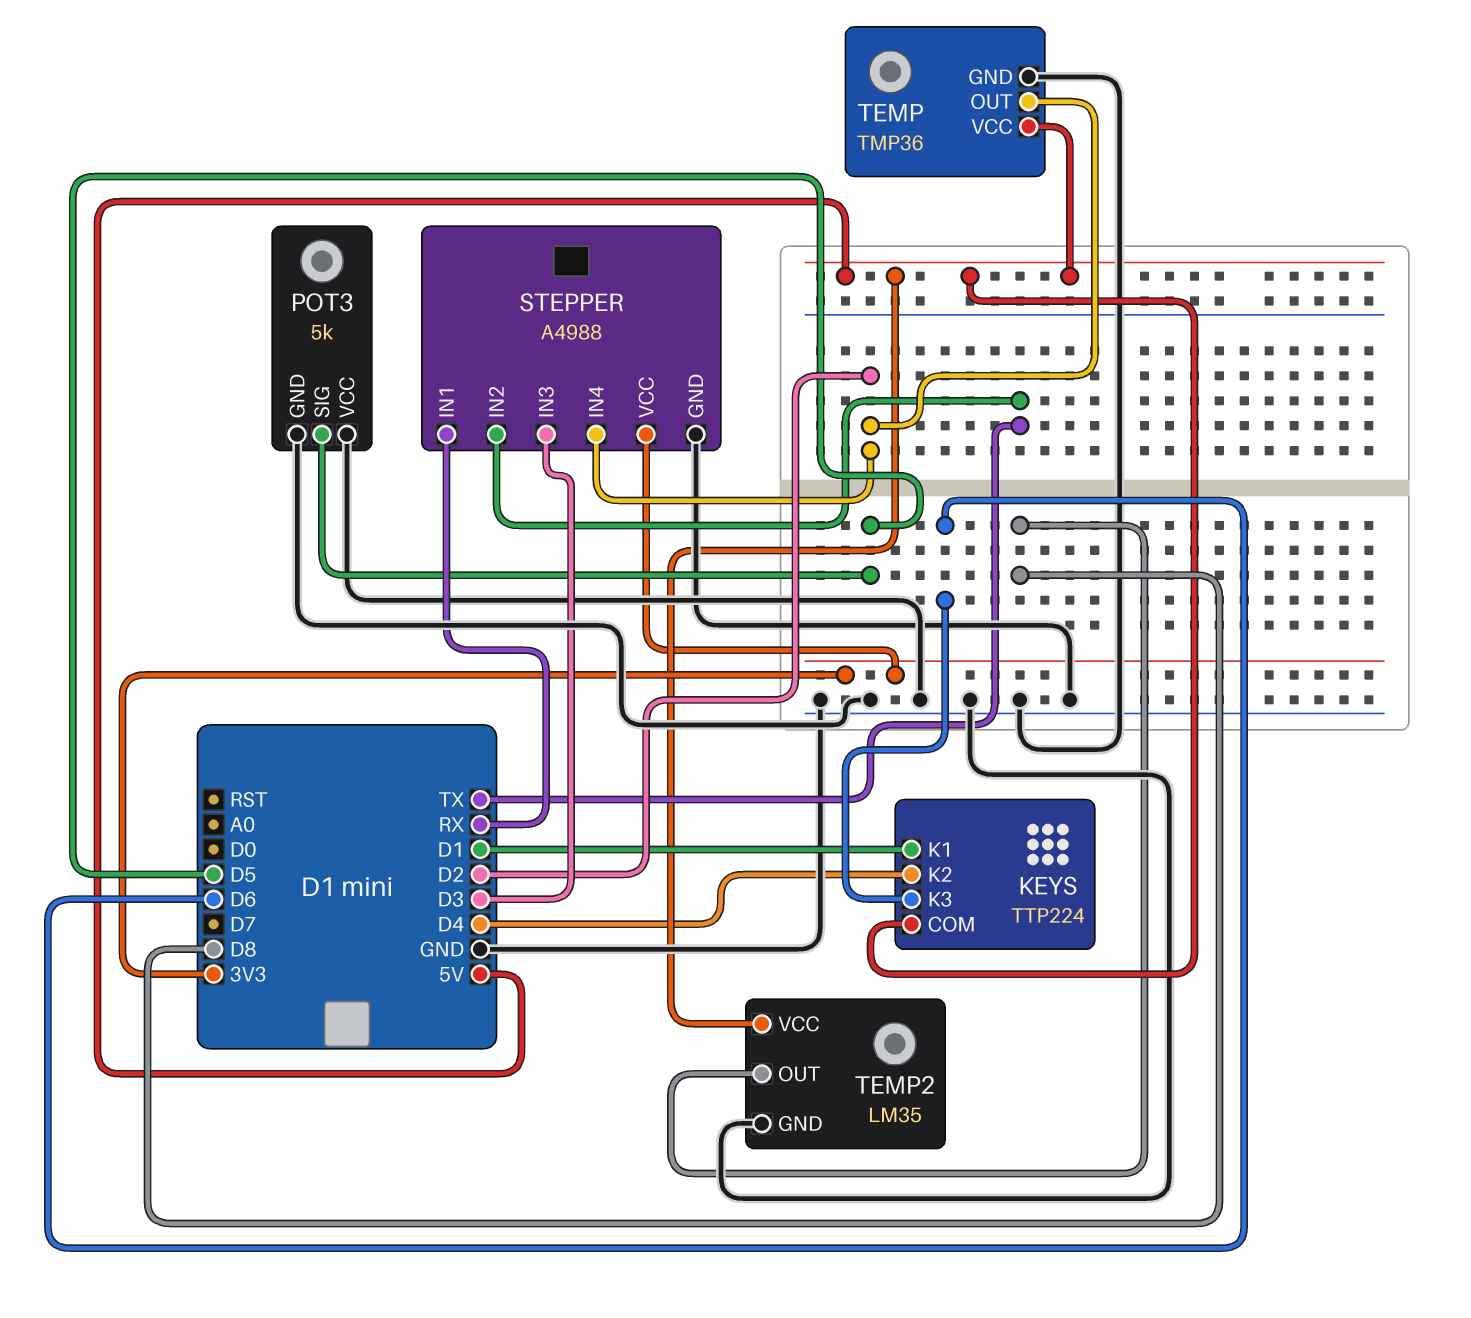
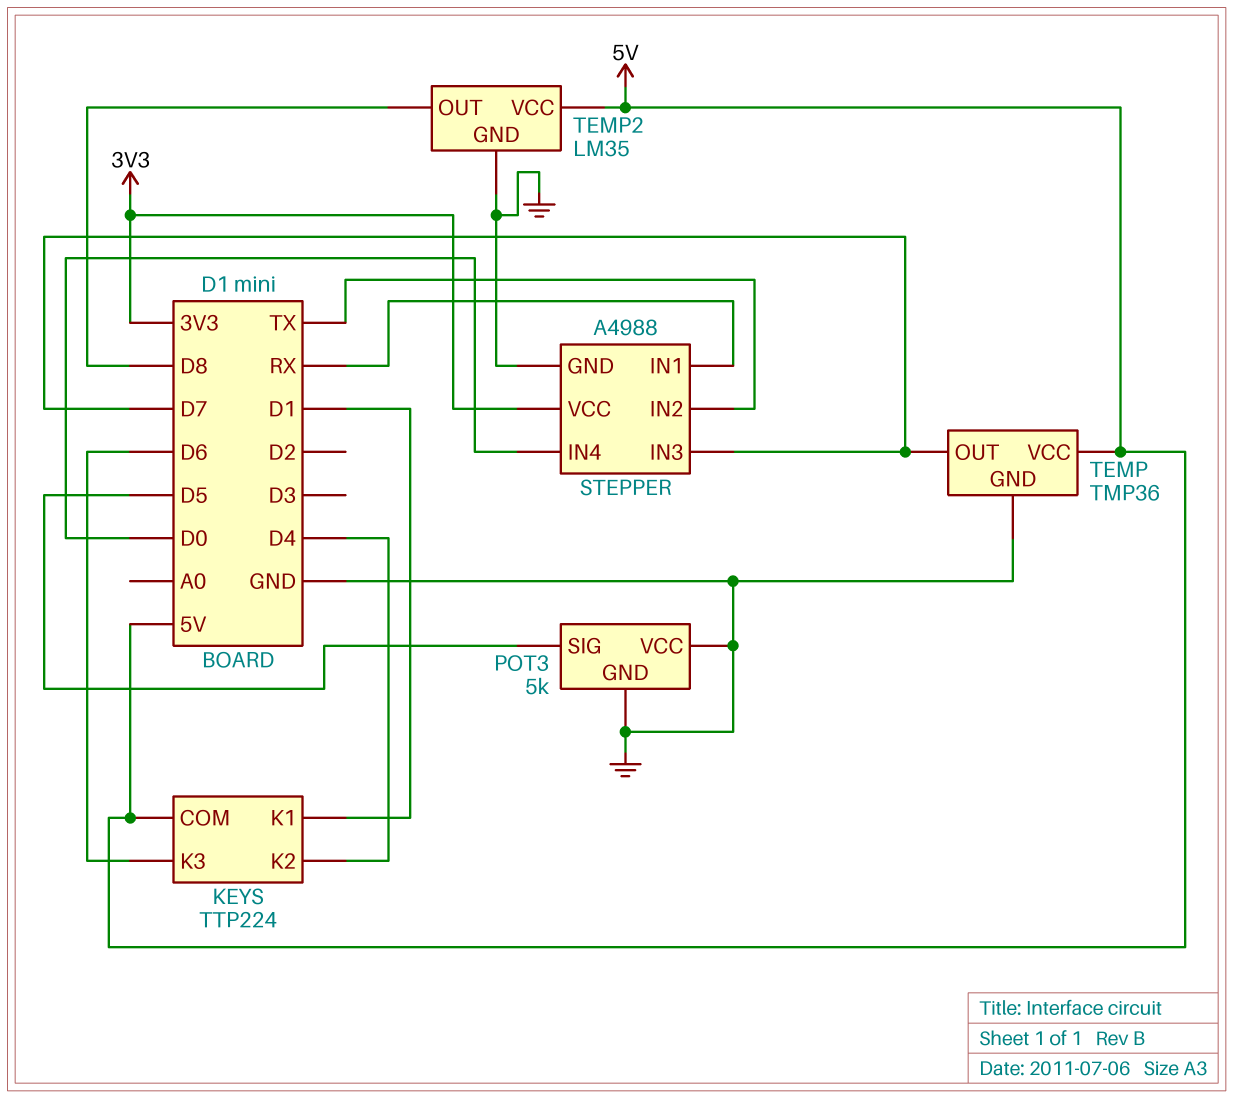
STEPPER pin IN3: D3 -> D7
STEPPER pin IN4: D2 -> D0
TEMP pin OUT: D2 -> D7

